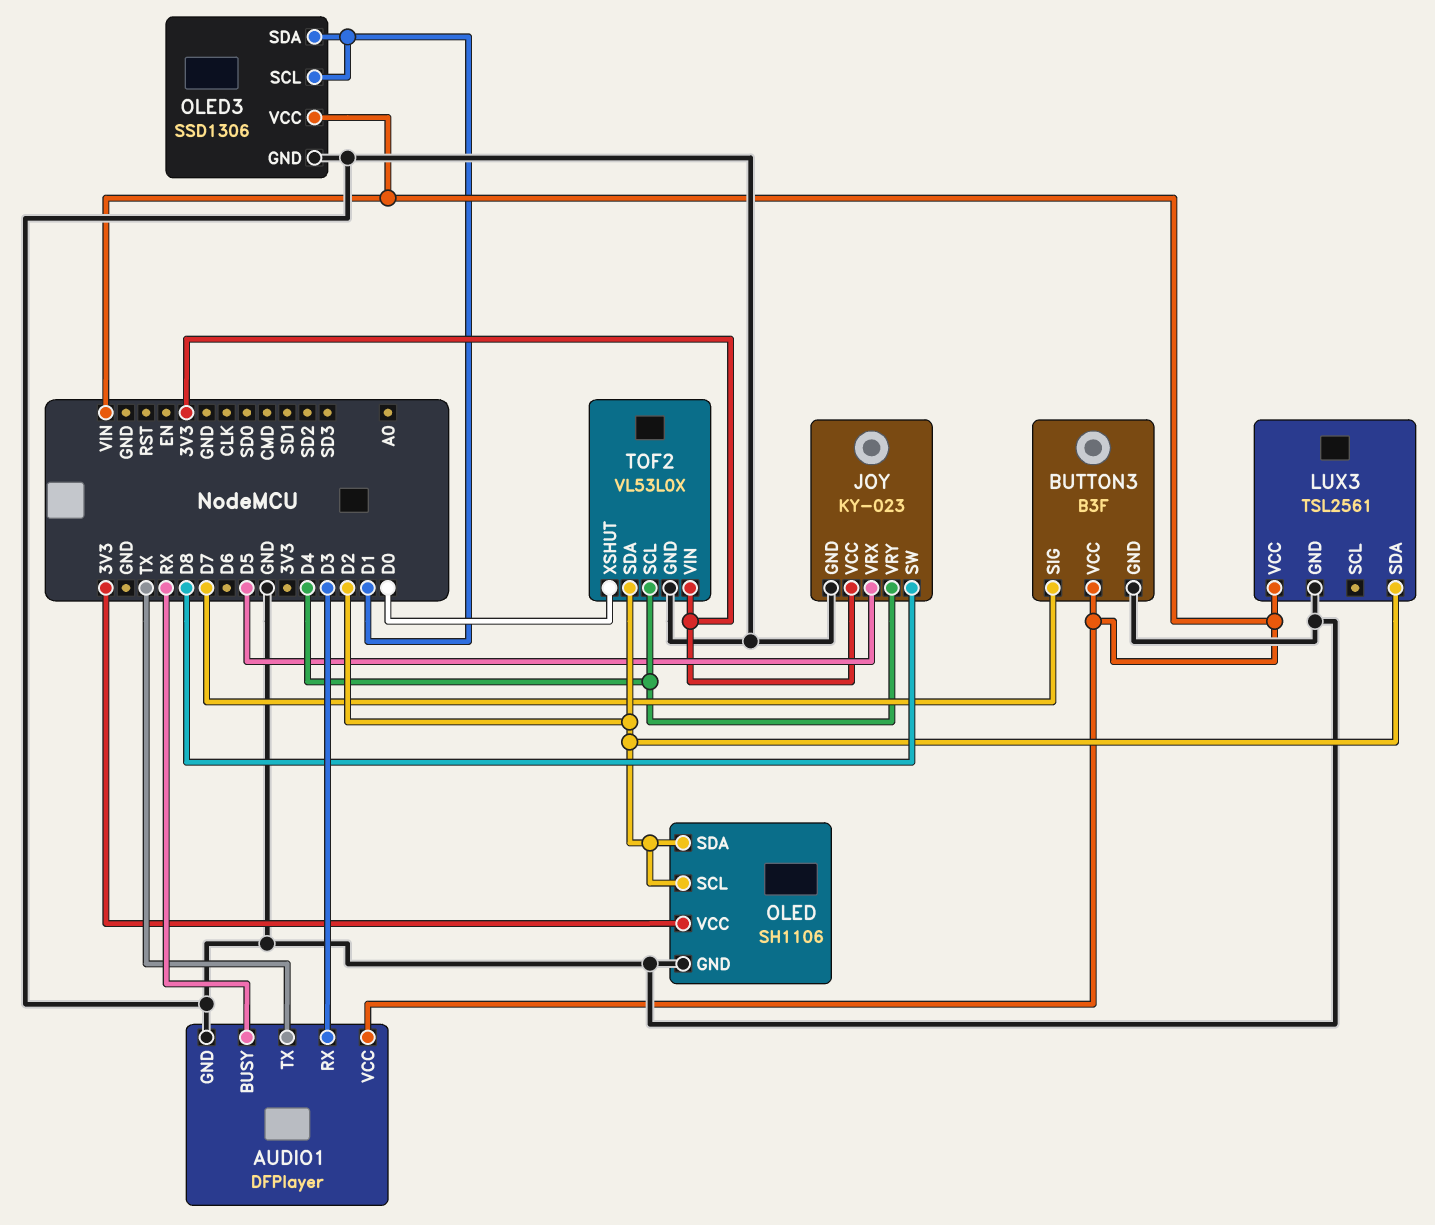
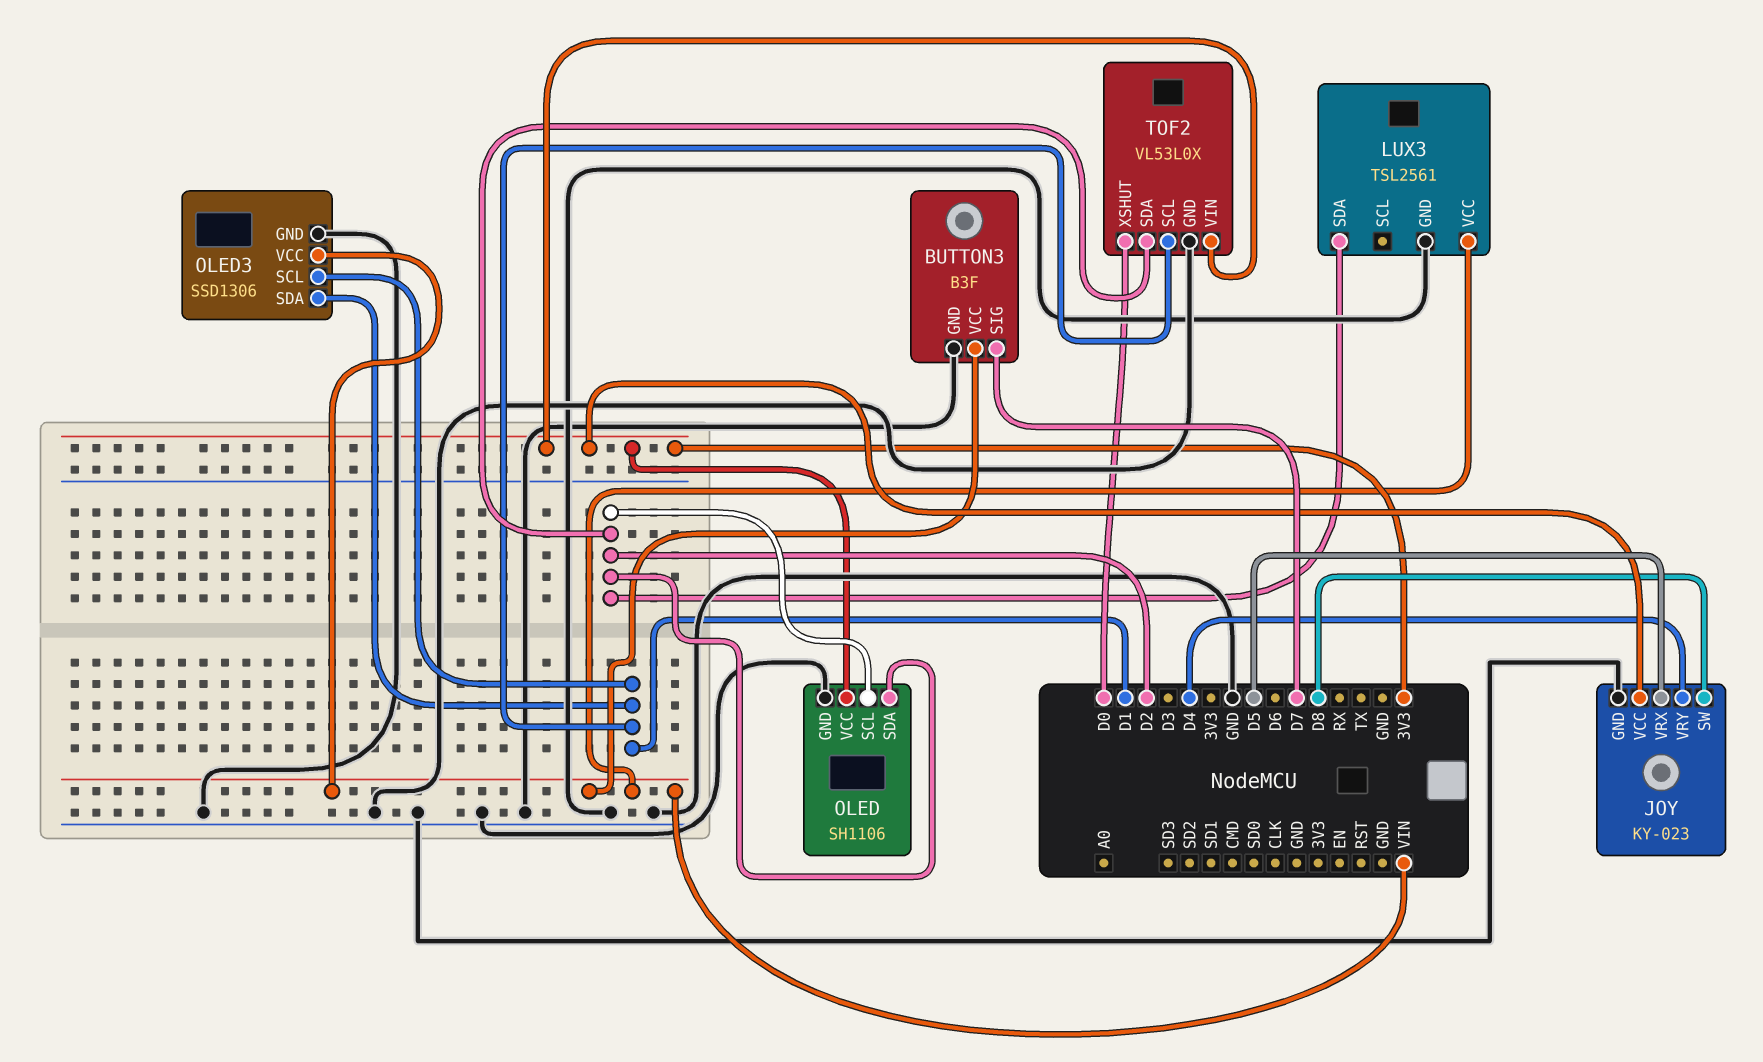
AUDIO1: DFPlayer -> none
AUDIO1 pin BUSY: RX -> none
AUDIO1 pin GND: GND -> none
AUDIO1 pin RX: D3 -> none
AUDIO1 pin TX: TX -> none
AUDIO1 pin VCC: VIN -> none
TOF2 pin SCL: D4 -> D1

